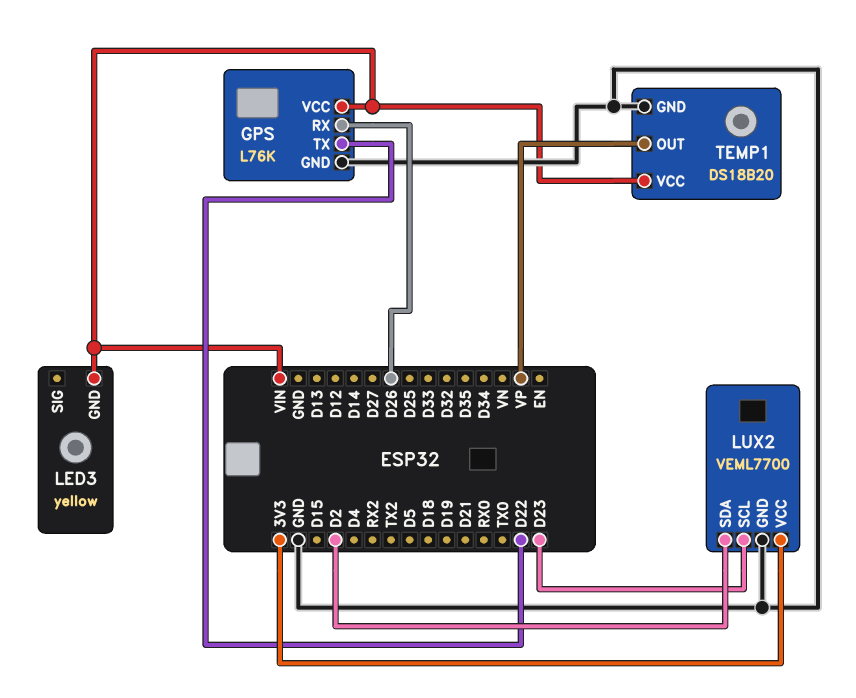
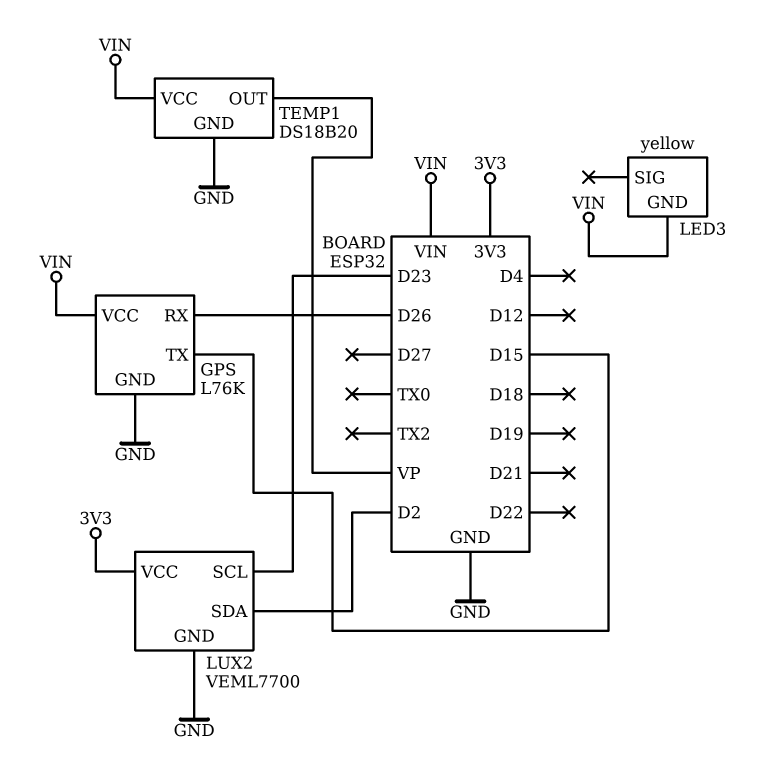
GPS pin TX: D22 -> D15

